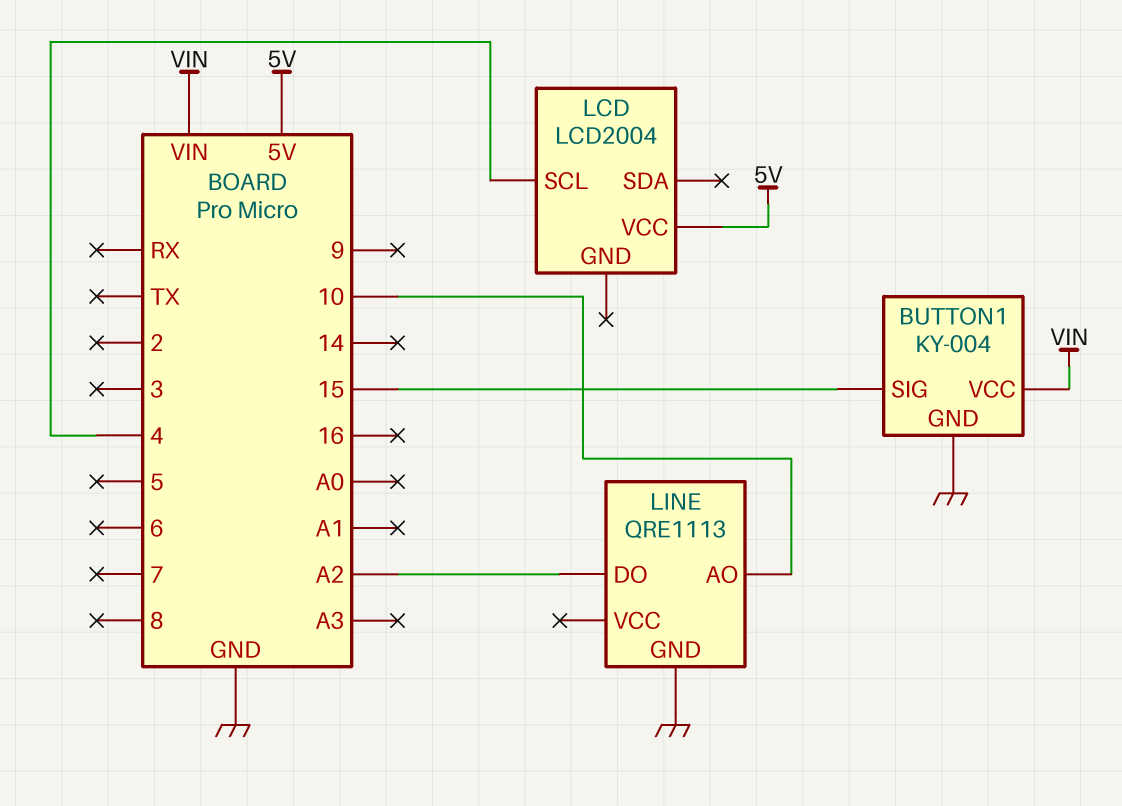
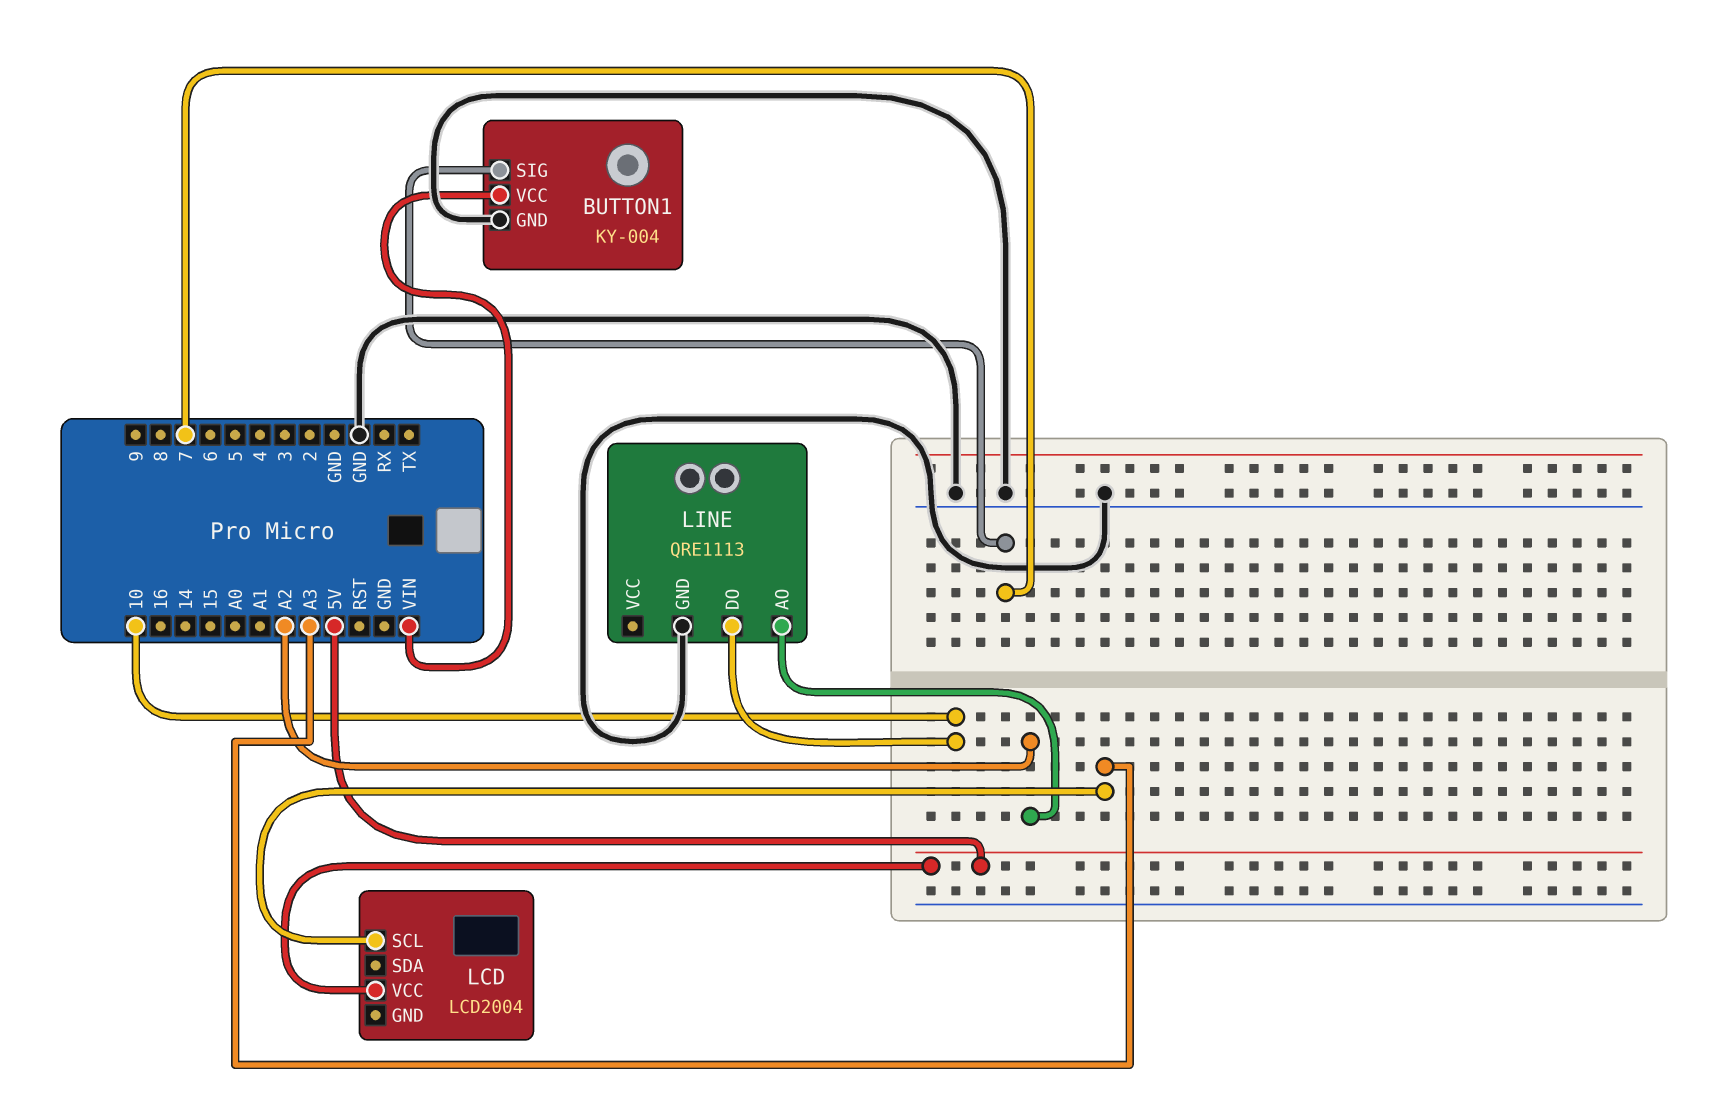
BUTTON1 pin SIG: 15 -> 7
LCD pin SCL: 4 -> A3
LINE pin AO: 10 -> A2
LINE pin DO: A2 -> 10

